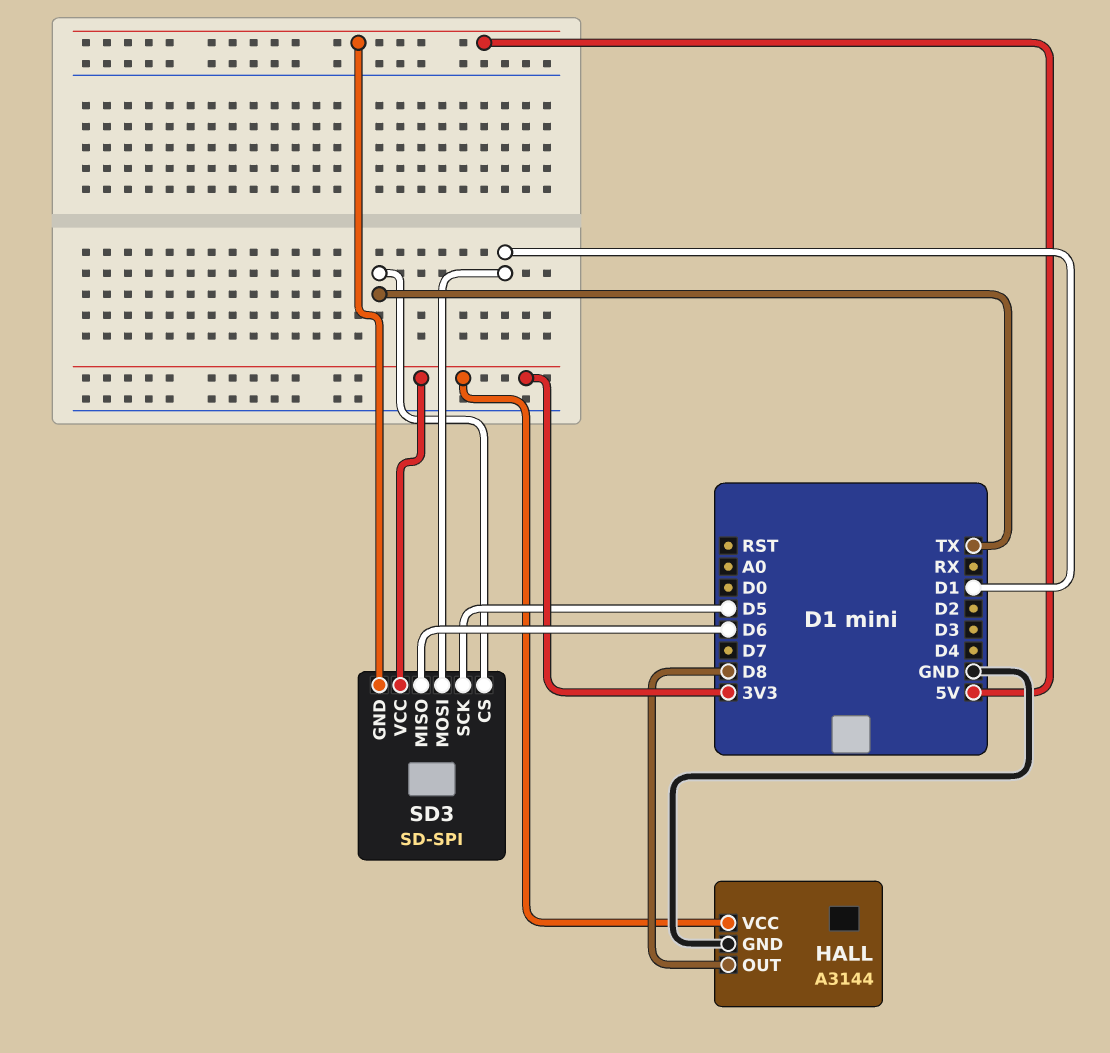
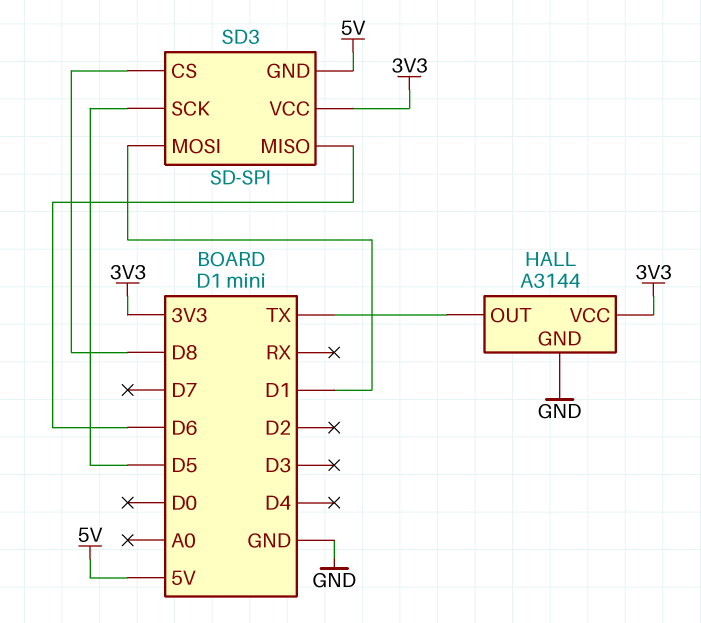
HALL pin OUT: D8 -> TX
SD3 pin CS: TX -> D8

